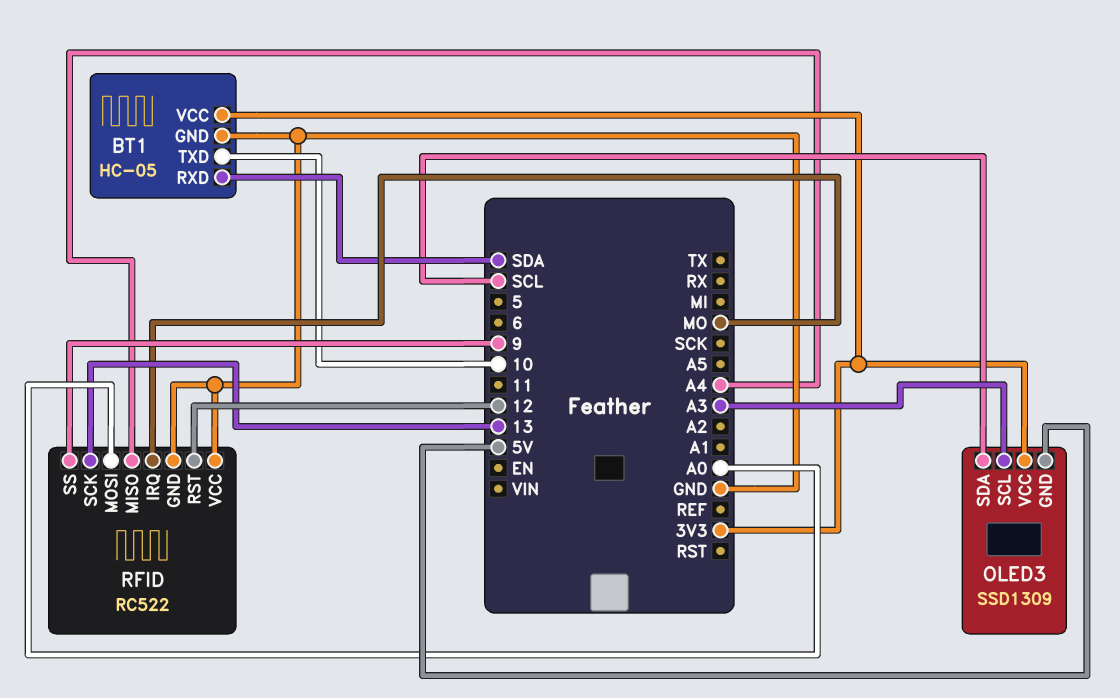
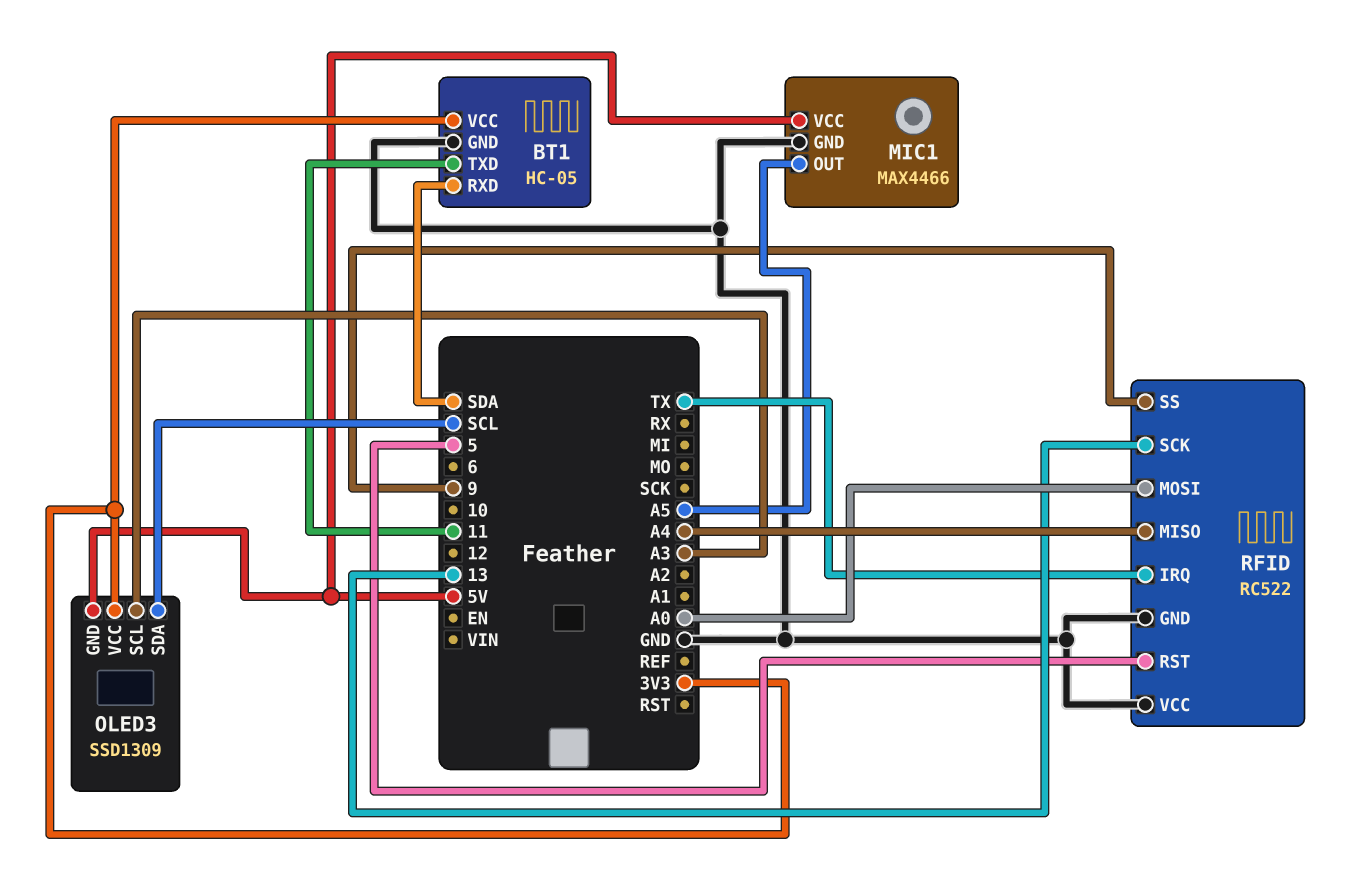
BT1 pin TXD: 10 -> 11
MIC1: none -> MAX4466
MIC1 pin GND: none -> GND
MIC1 pin OUT: none -> A5
MIC1 pin VCC: none -> 5V
RFID pin IRQ: MO -> TX
RFID pin RST: 12 -> 5

